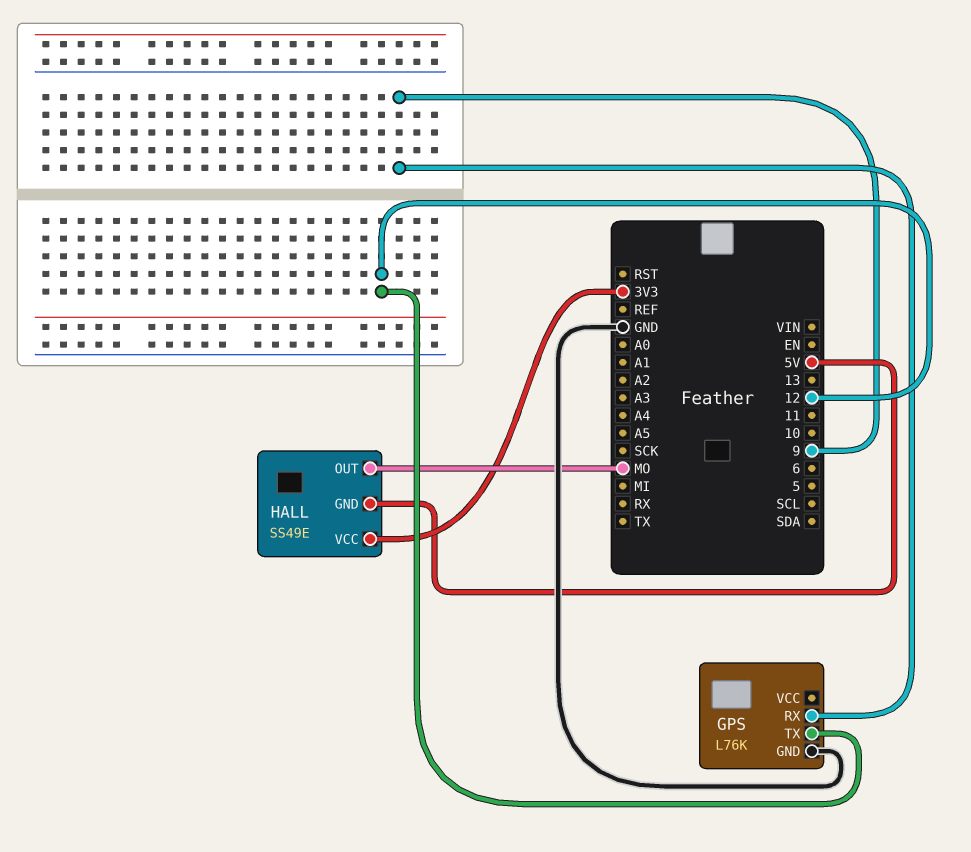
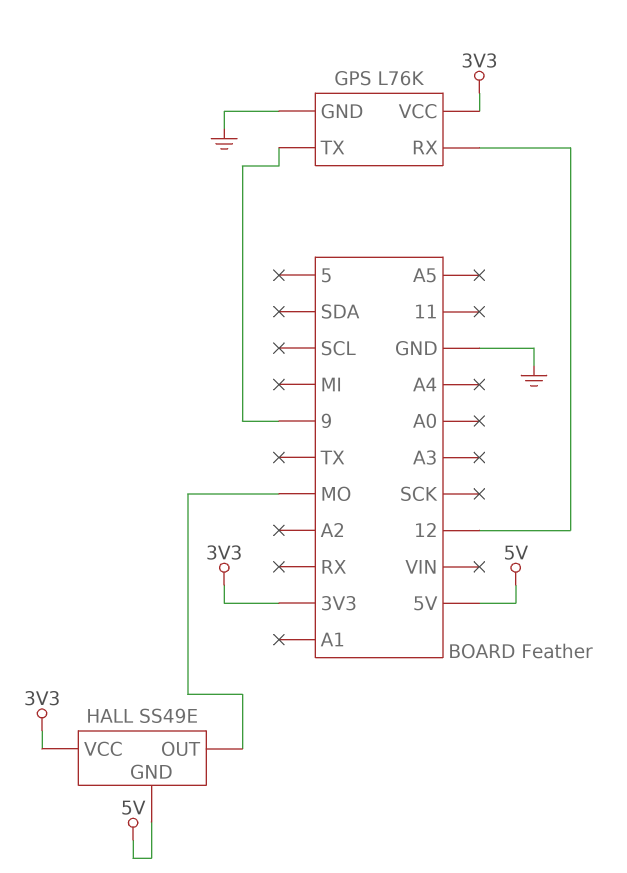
GPS pin RX: 9 -> 12
GPS pin TX: 12 -> 9
GPS pin VCC: none -> 3V3

